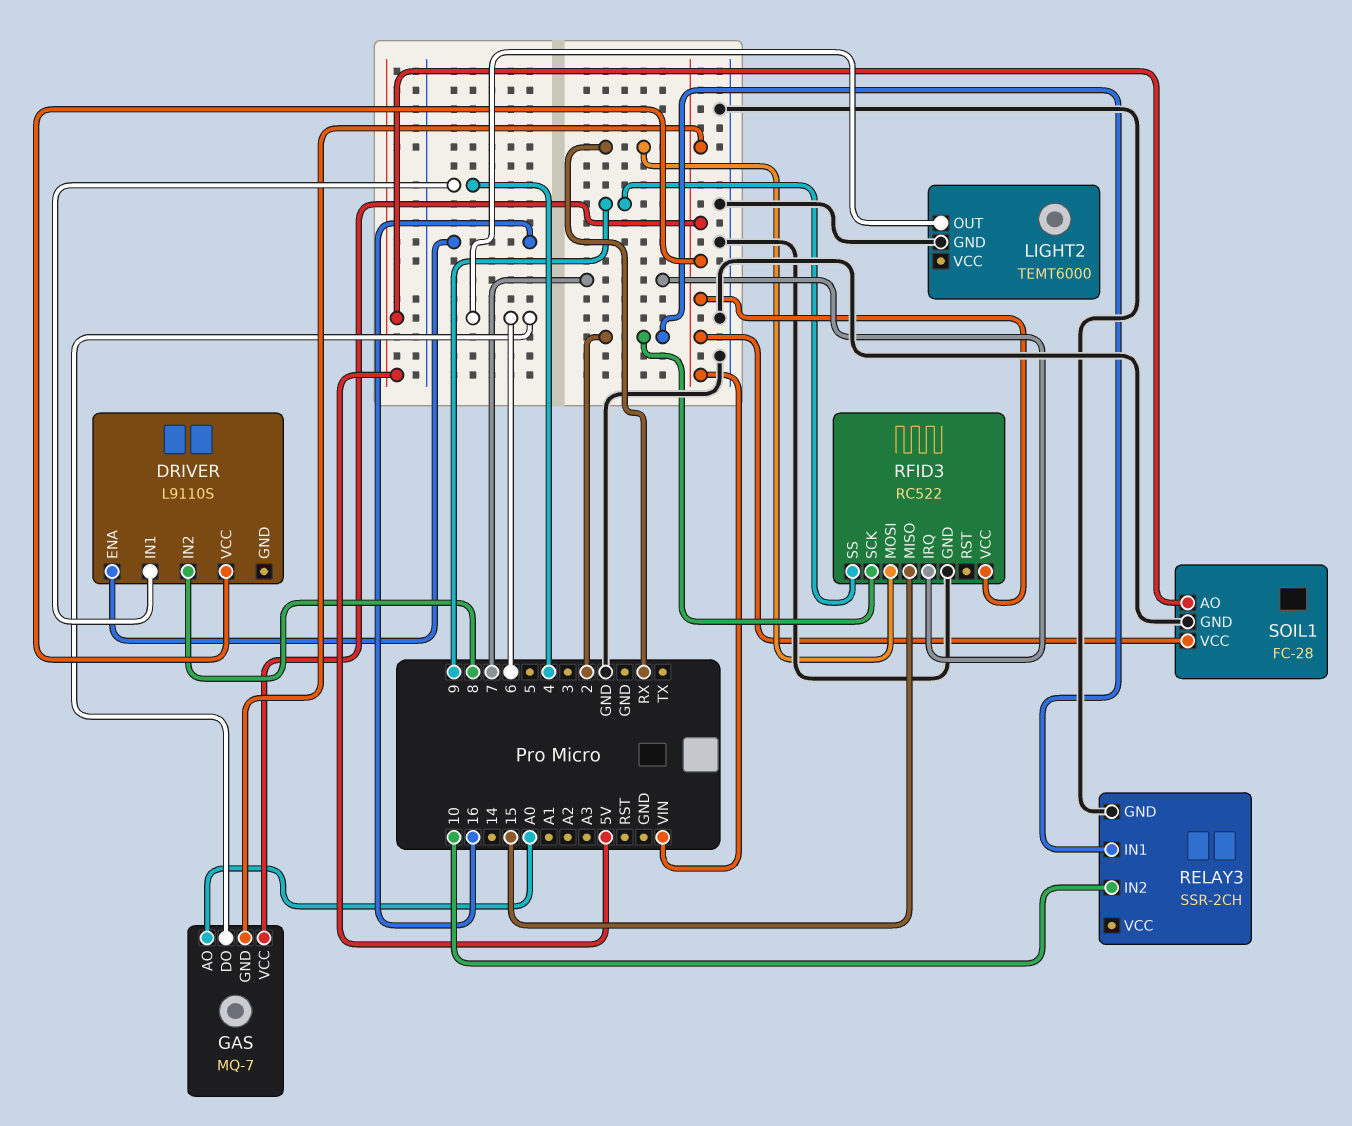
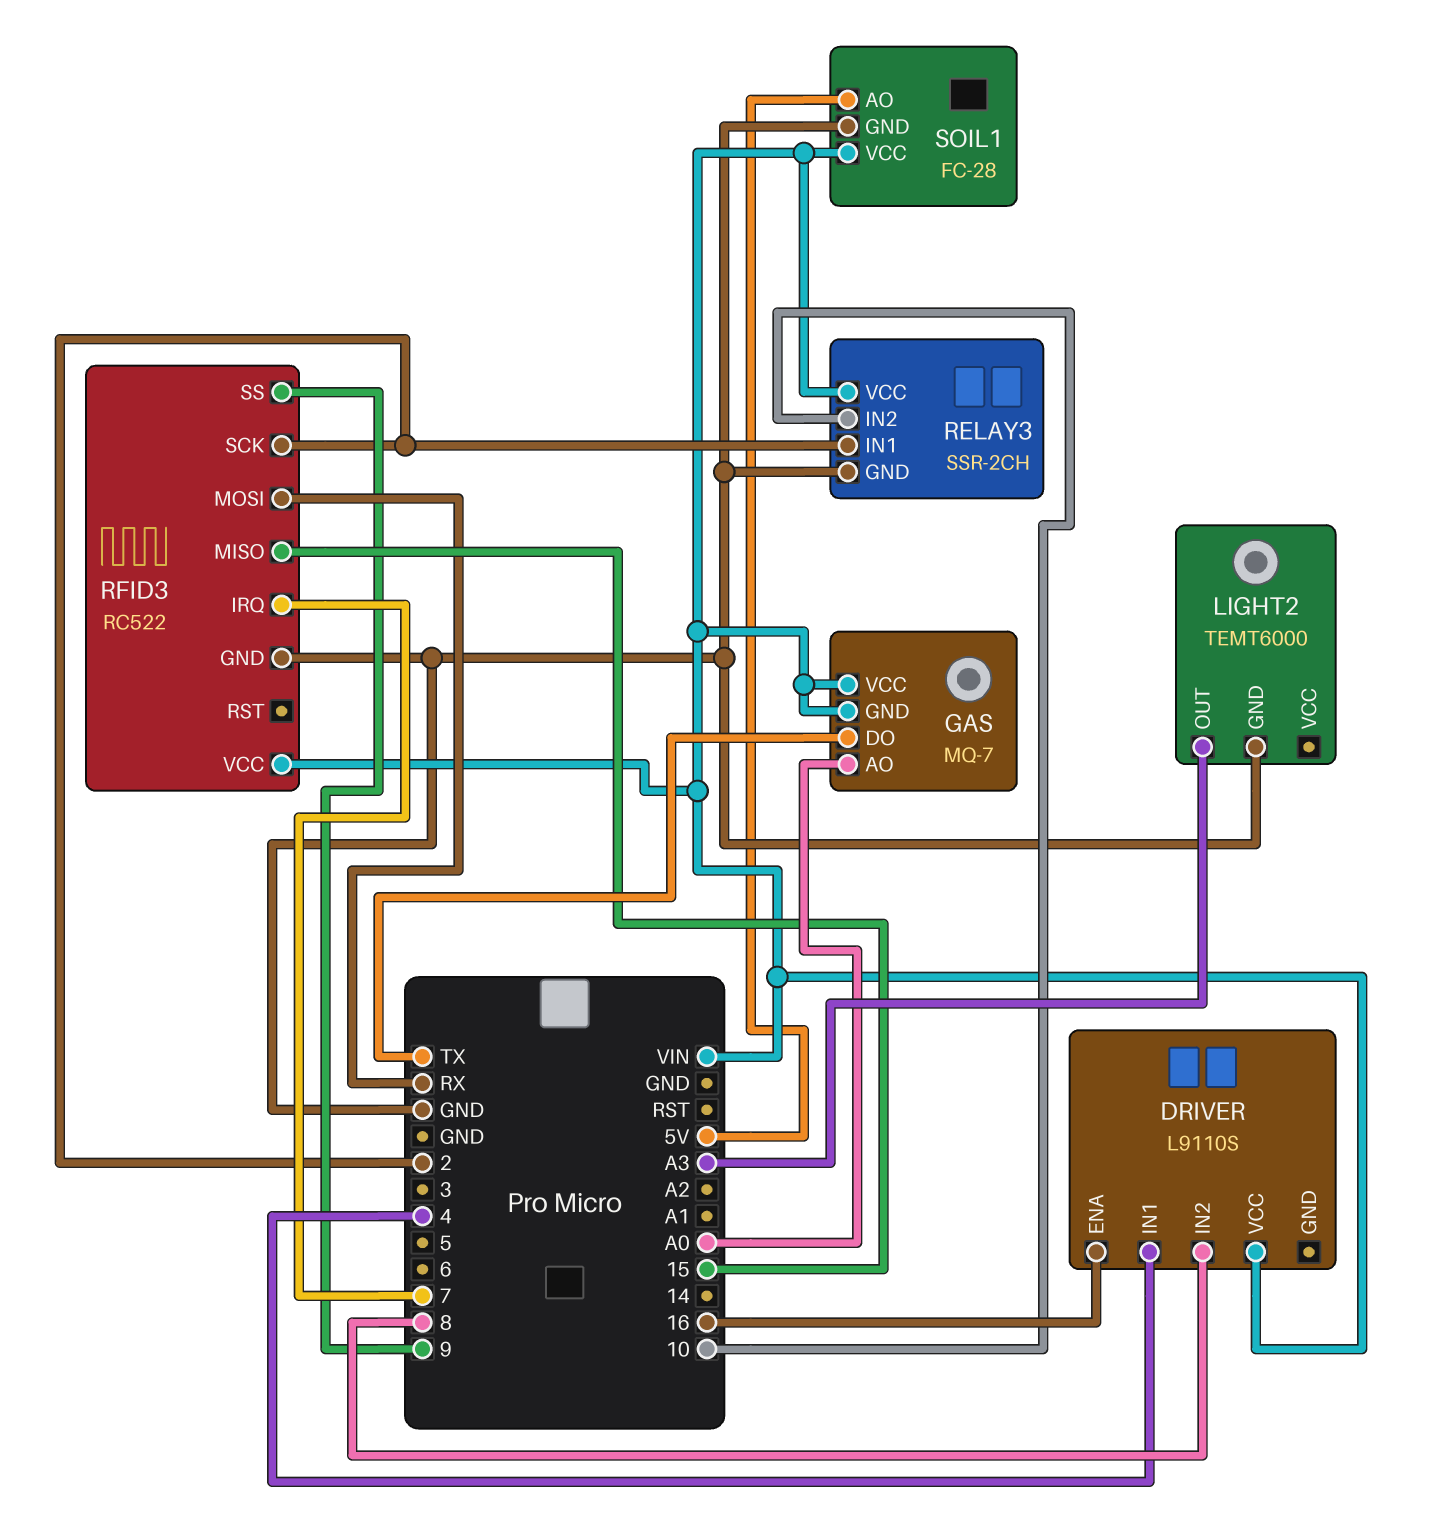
GAS pin DO: 6 -> TX
LIGHT2 pin OUT: 6 -> A3
RELAY3 pin VCC: none -> VIN

